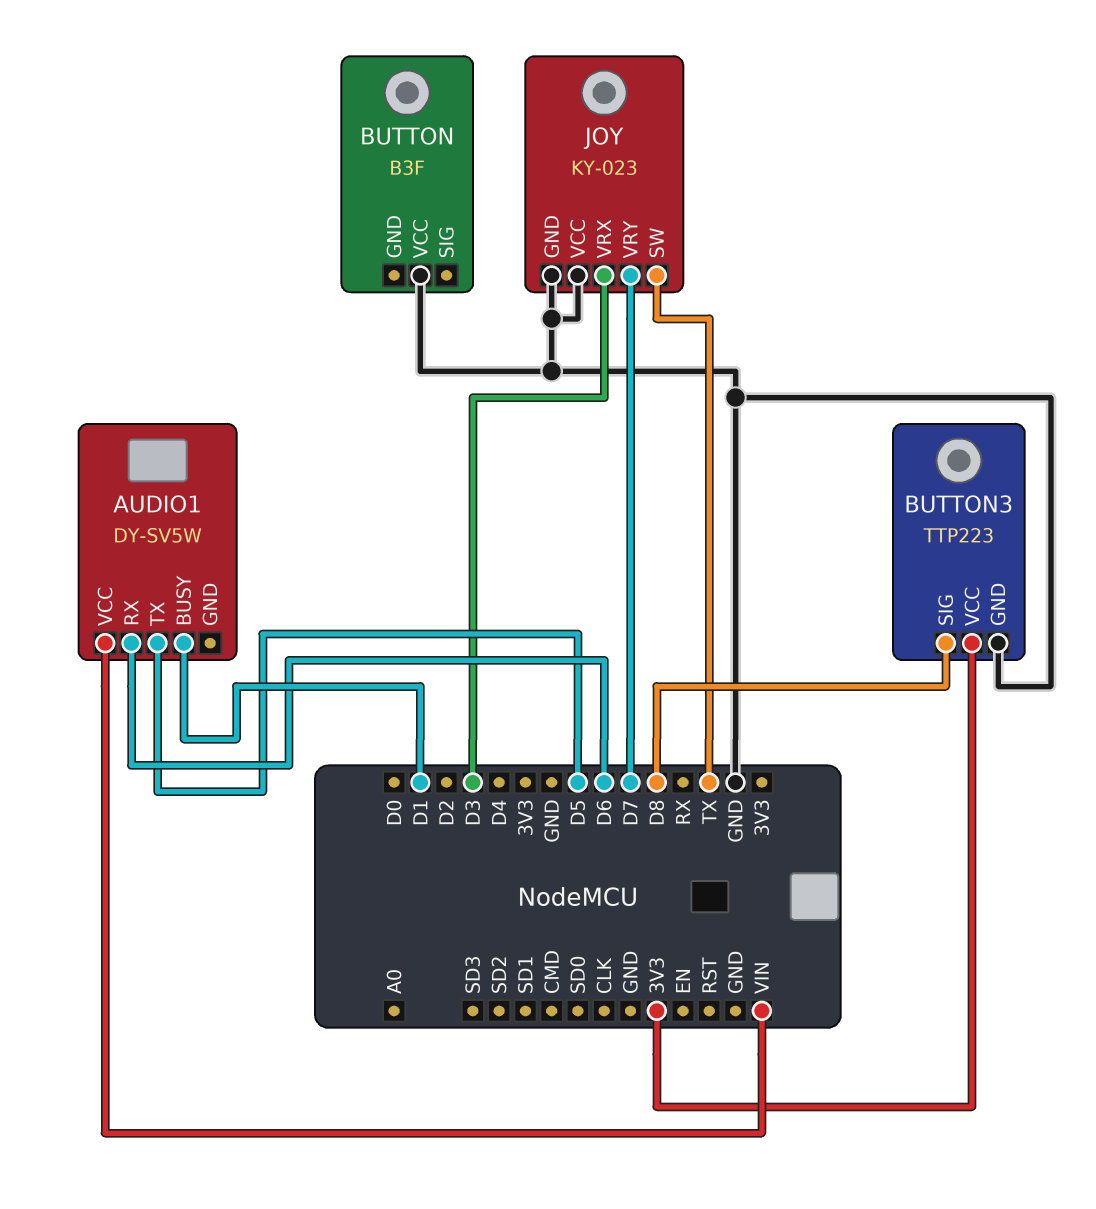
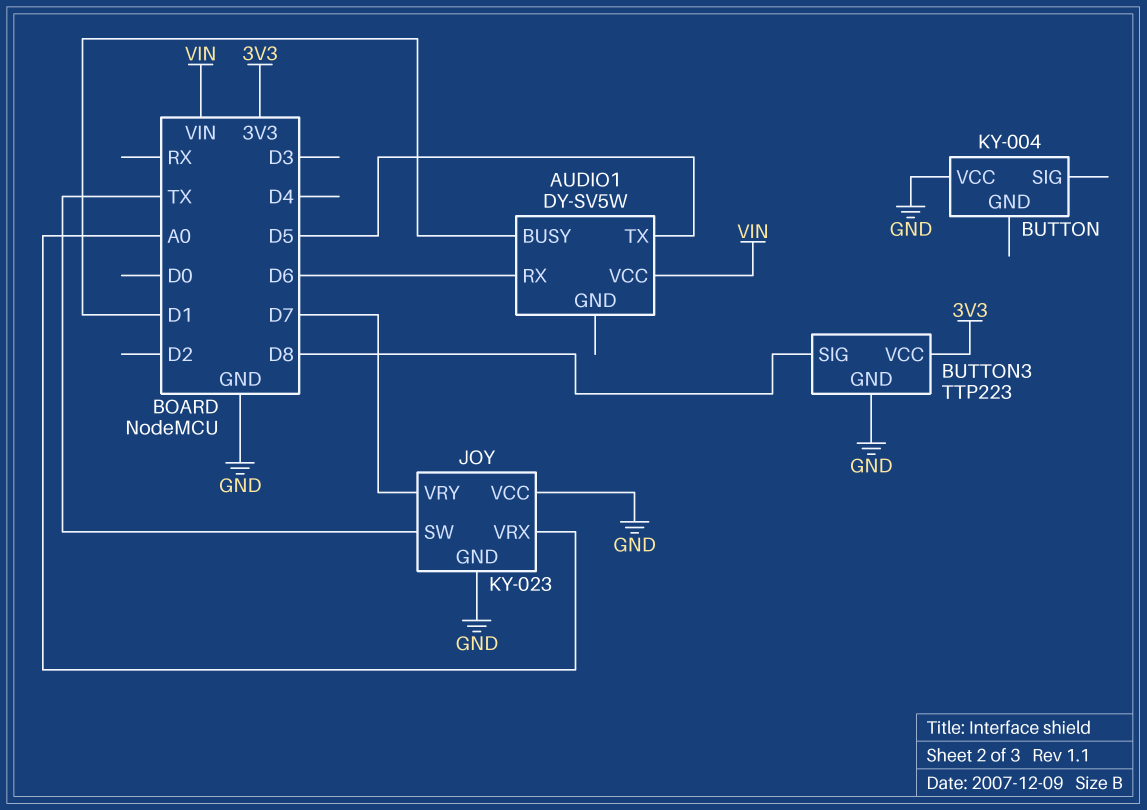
BUTTON: B3F -> KY-004
JOY pin VRX: D3 -> A0

